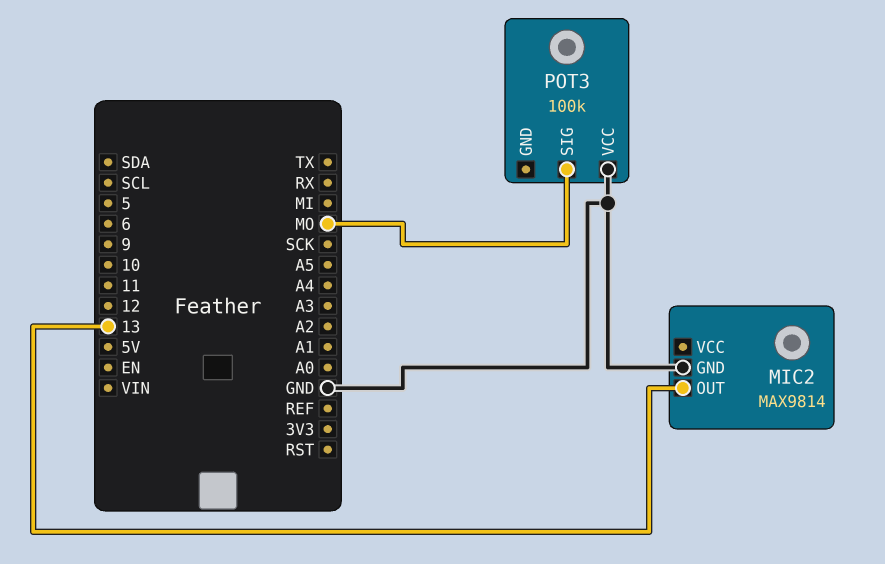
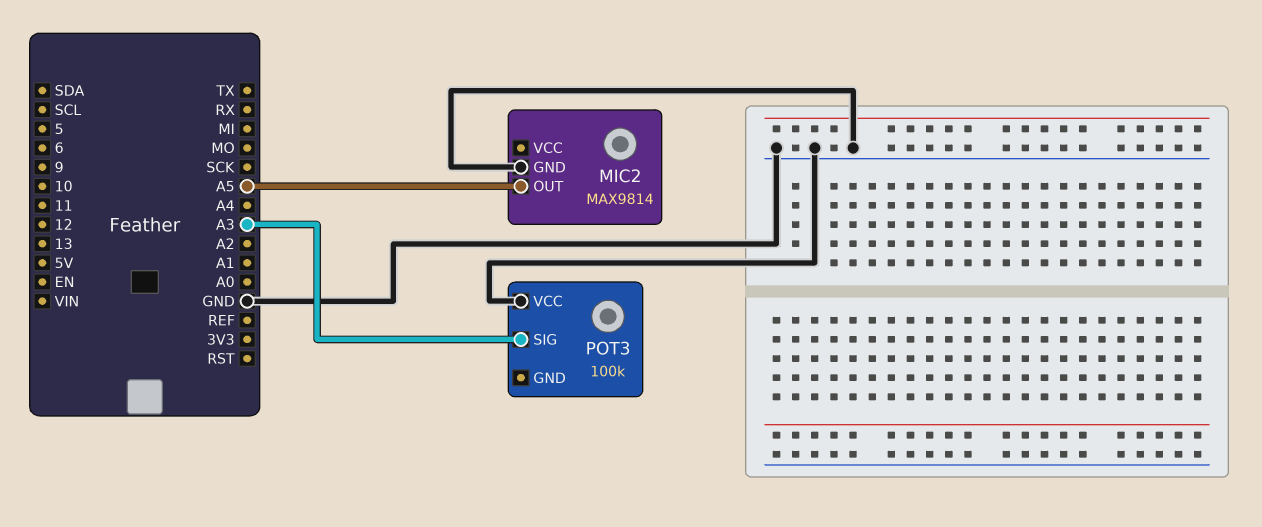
MIC2 pin OUT: 13 -> A5
POT3 pin SIG: MO -> A3

